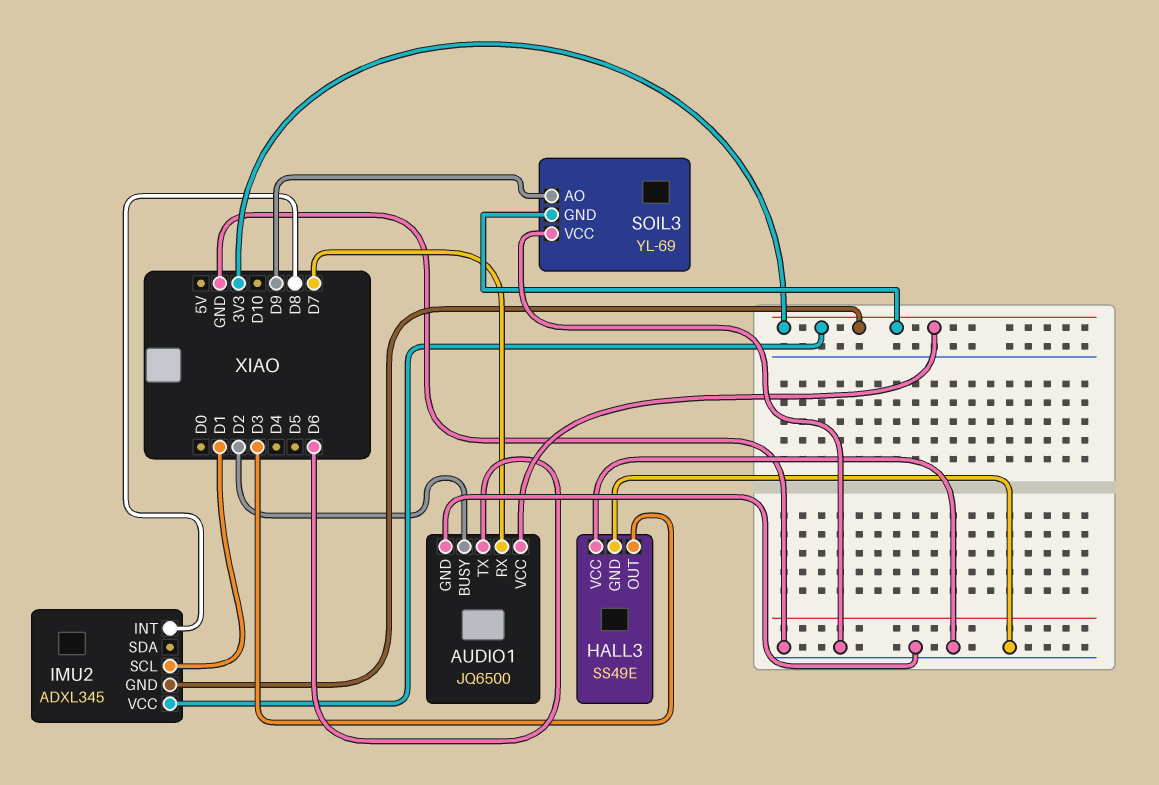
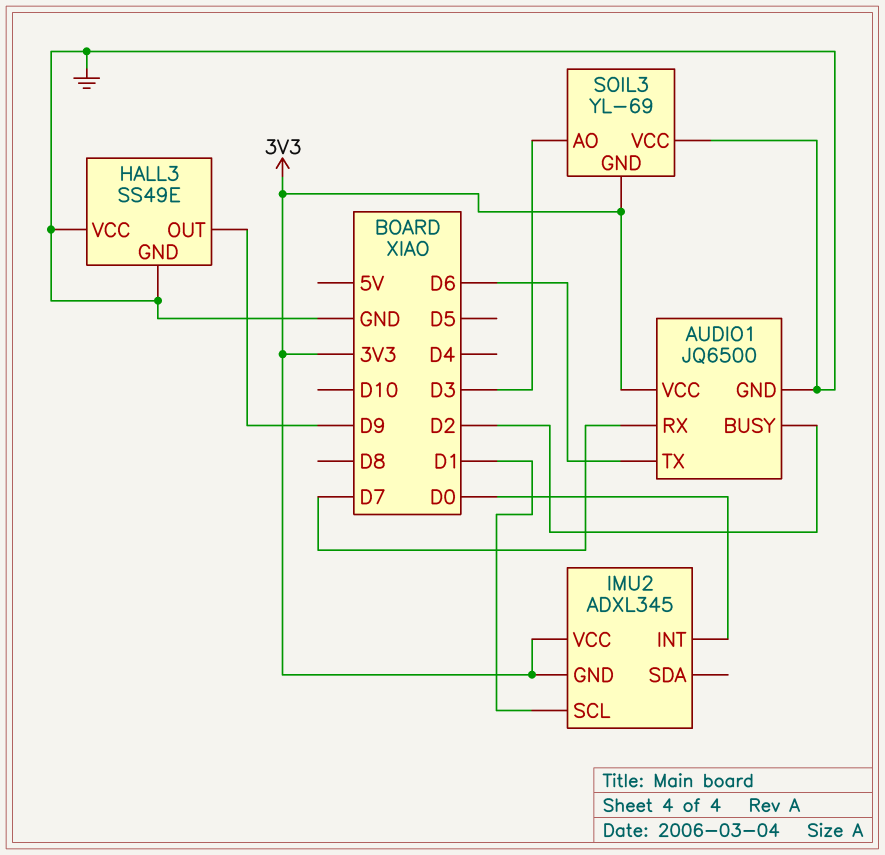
HALL3 pin OUT: D3 -> D9
IMU2 pin INT: D8 -> D0
SOIL3 pin AO: D9 -> D3

